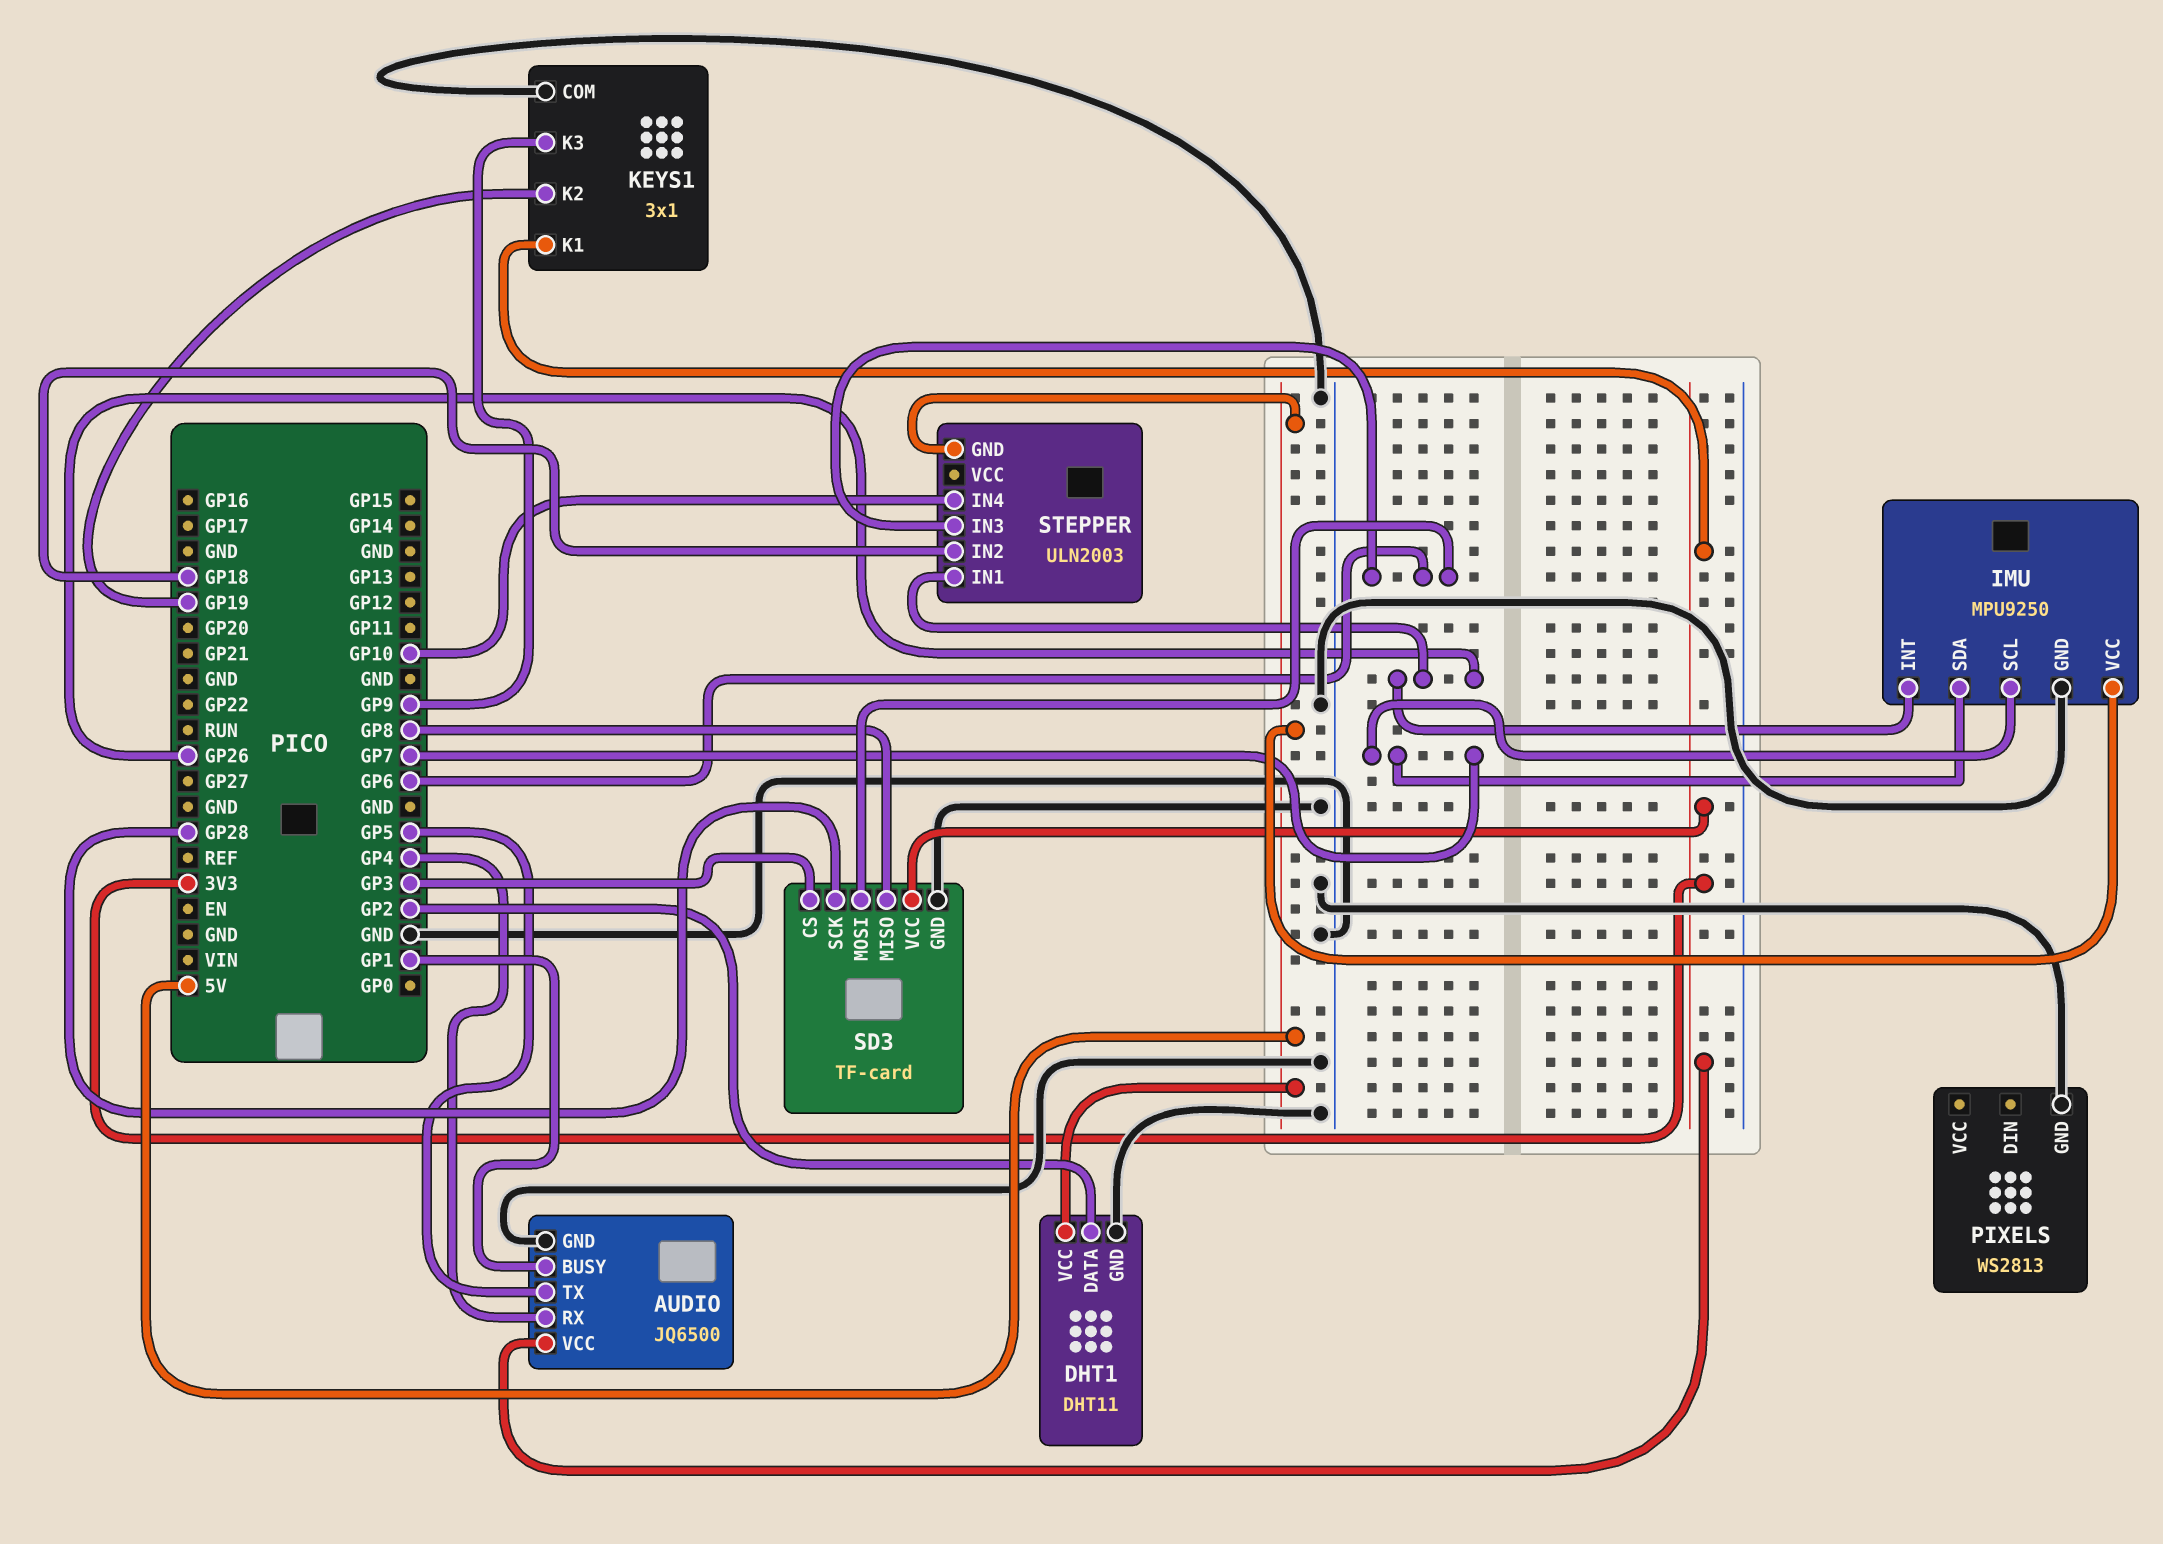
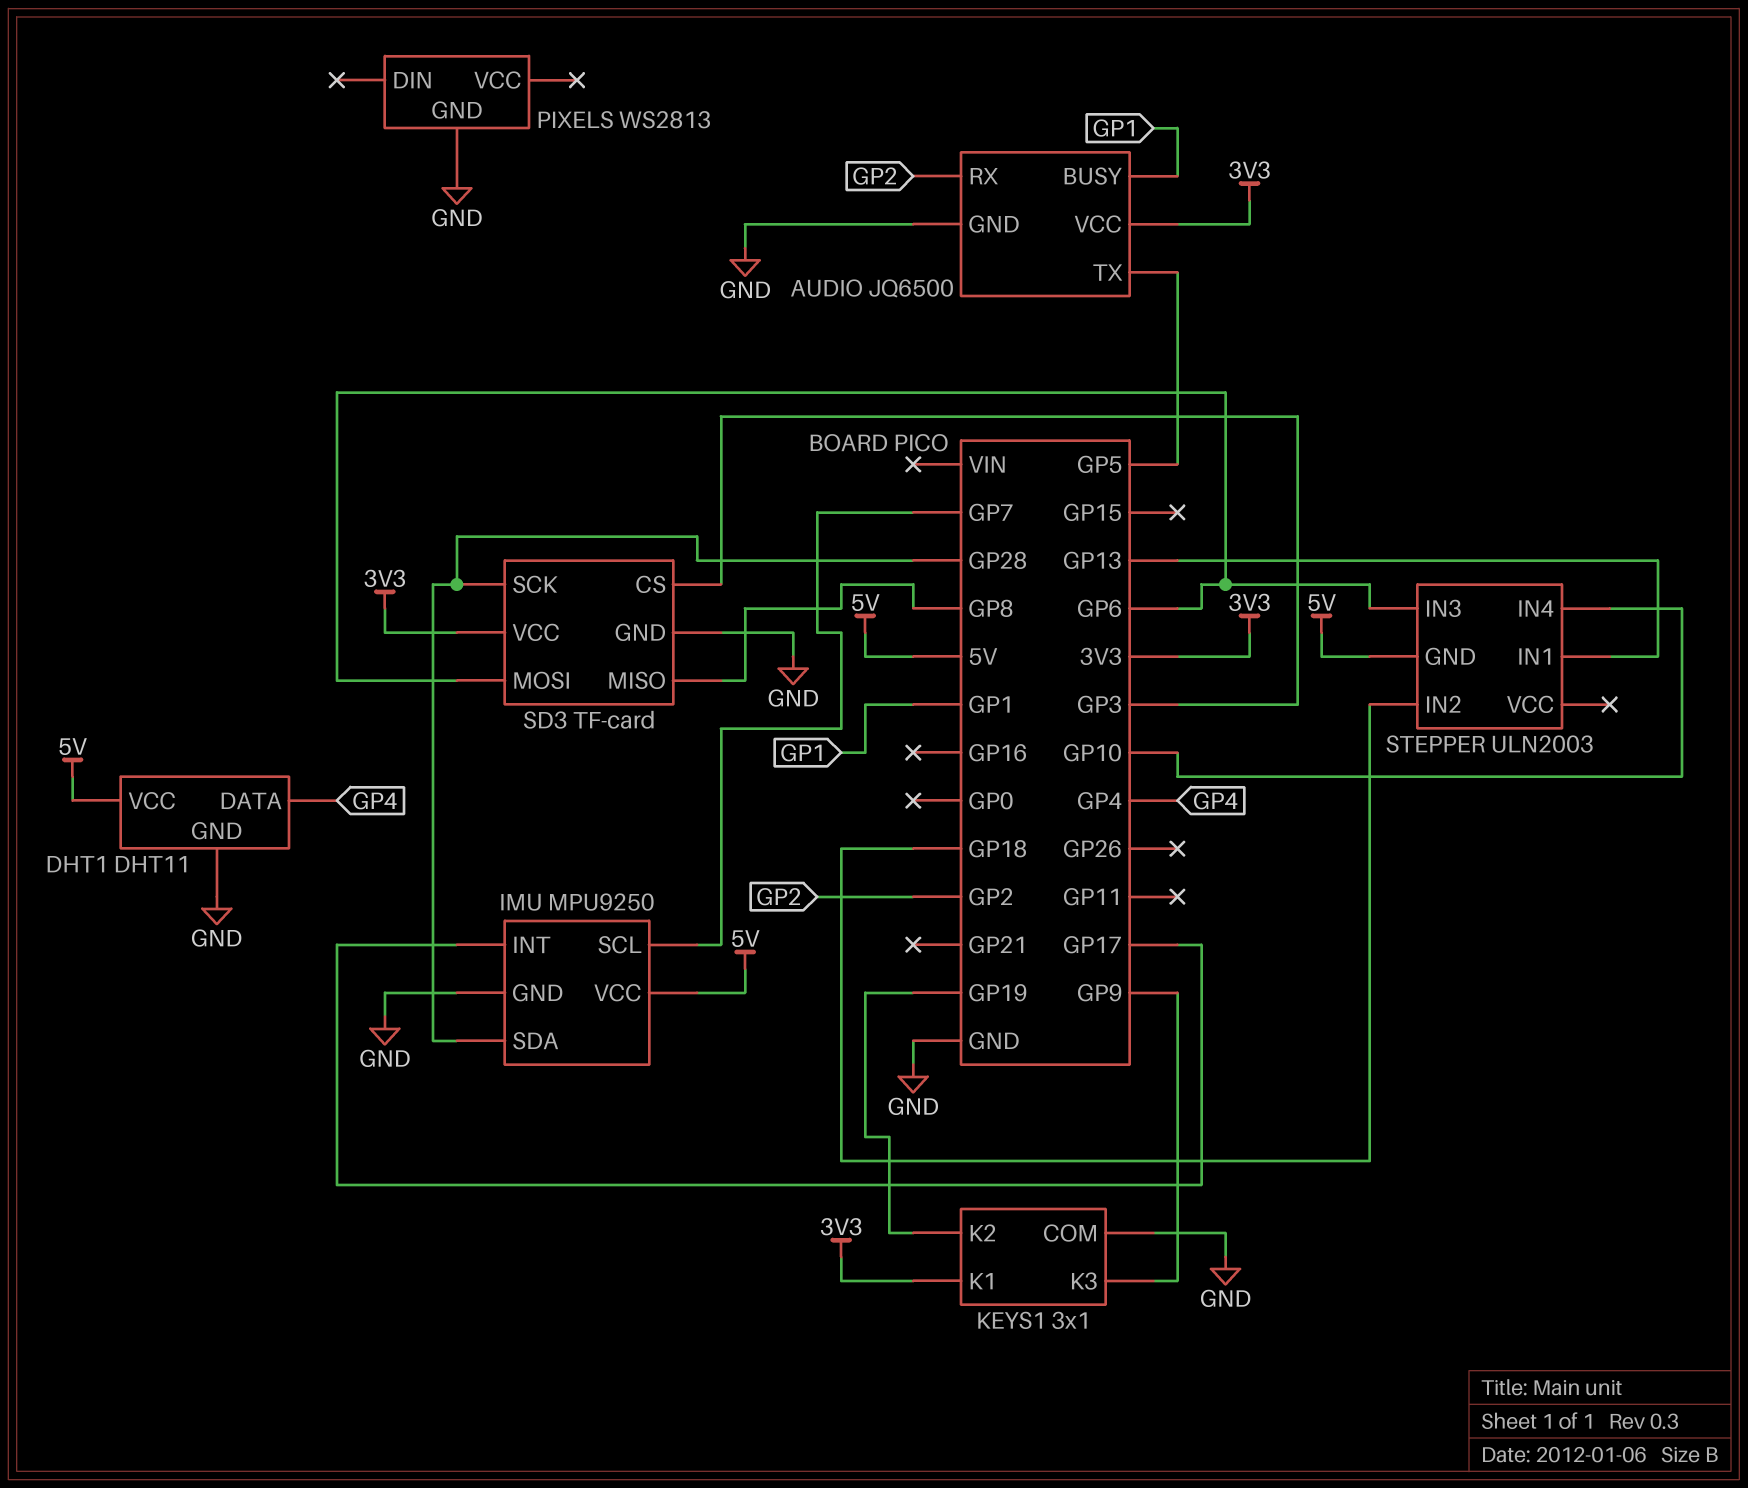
AUDIO pin RX: GP4 -> GP2
DHT1 pin DATA: GP2 -> GP4
IMU pin INT: GP26 -> GP17
IMU pin SDA: GP7 -> GP28
STEPPER pin IN1: GP26 -> GP13

